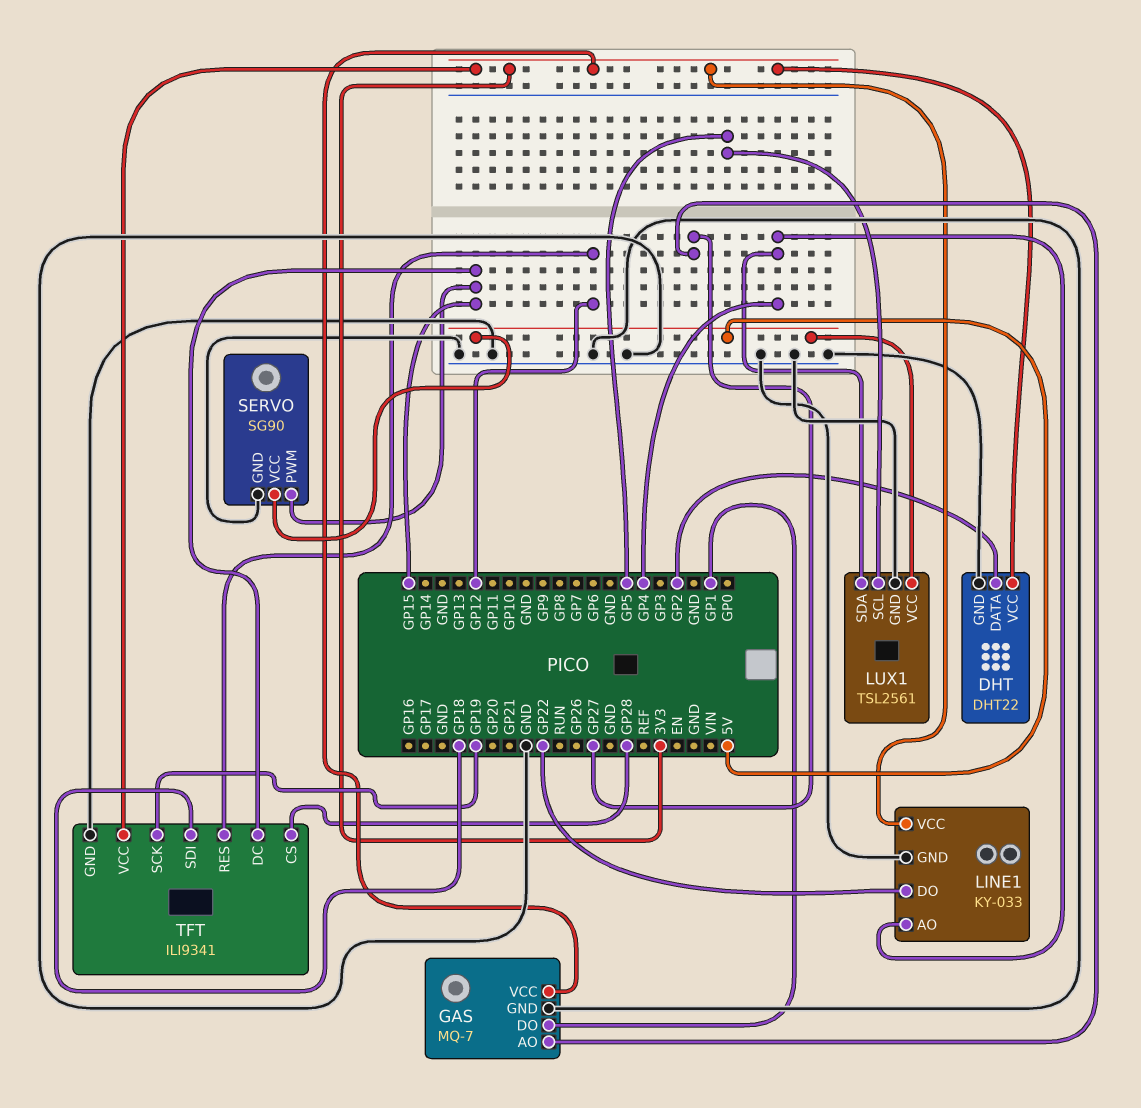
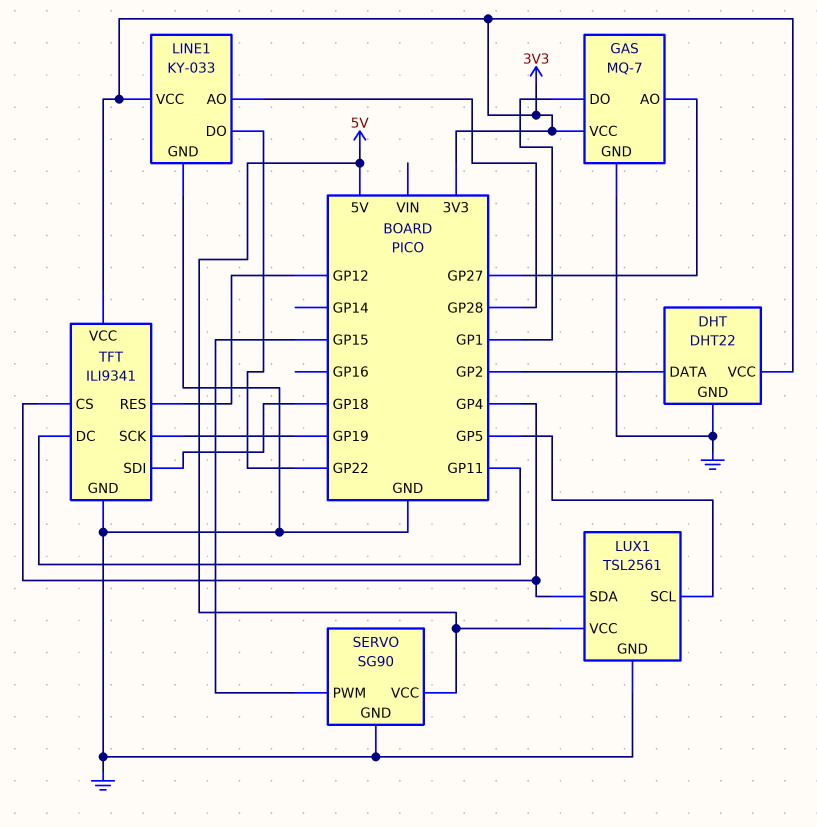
LINE1 pin AO: GP4 -> GP28
TFT pin CS: GP28 -> GP4
TFT pin DC: GP15 -> GP11

